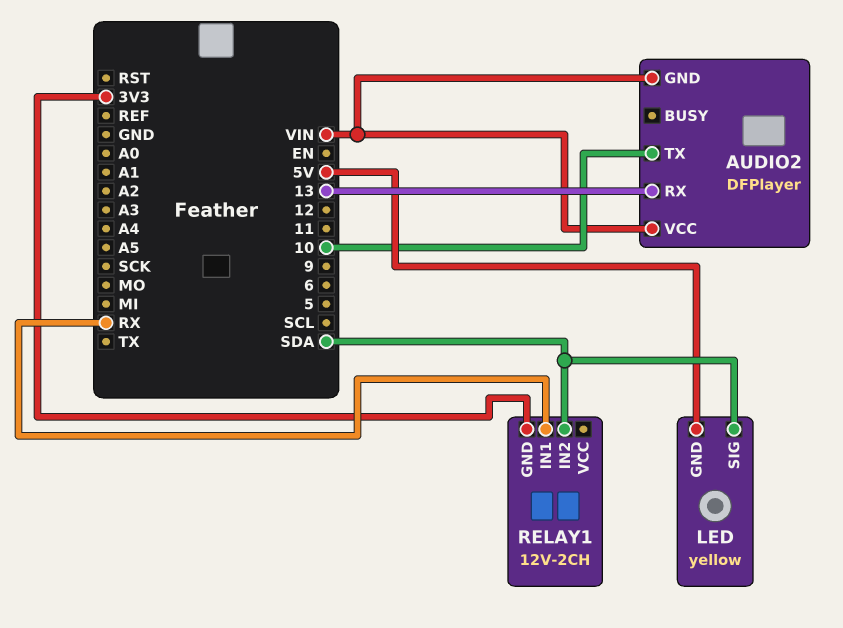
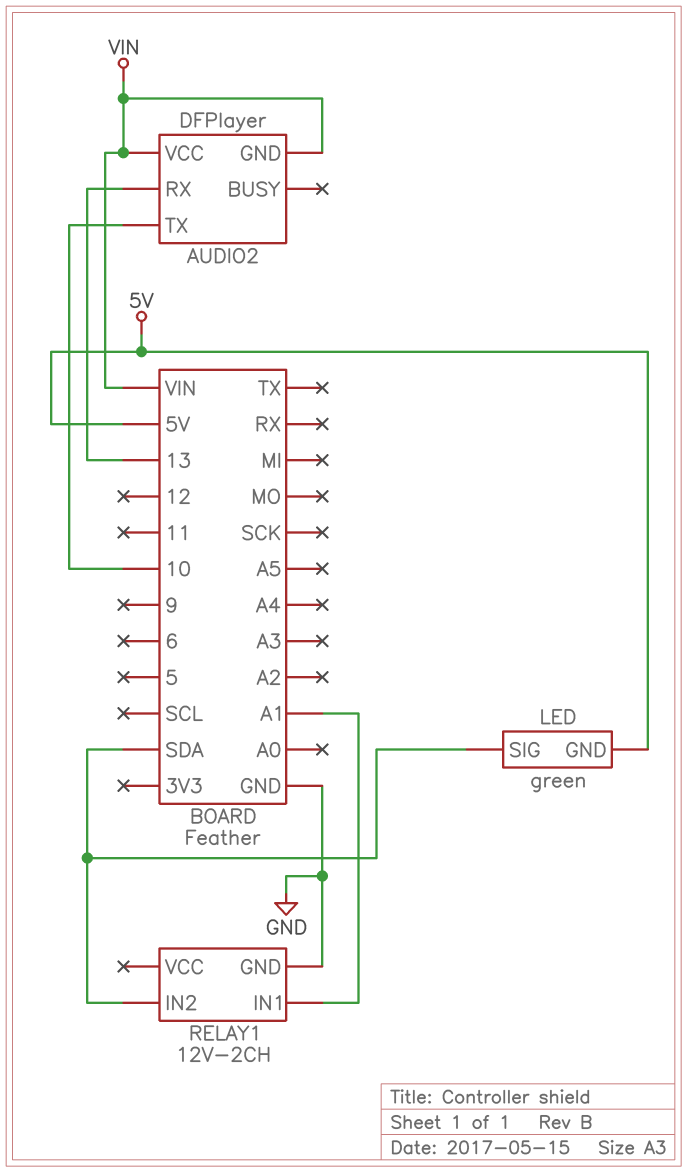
LED: yellow -> green
RELAY1 pin GND: 3V3 -> GND
RELAY1 pin IN1: RX -> A1

